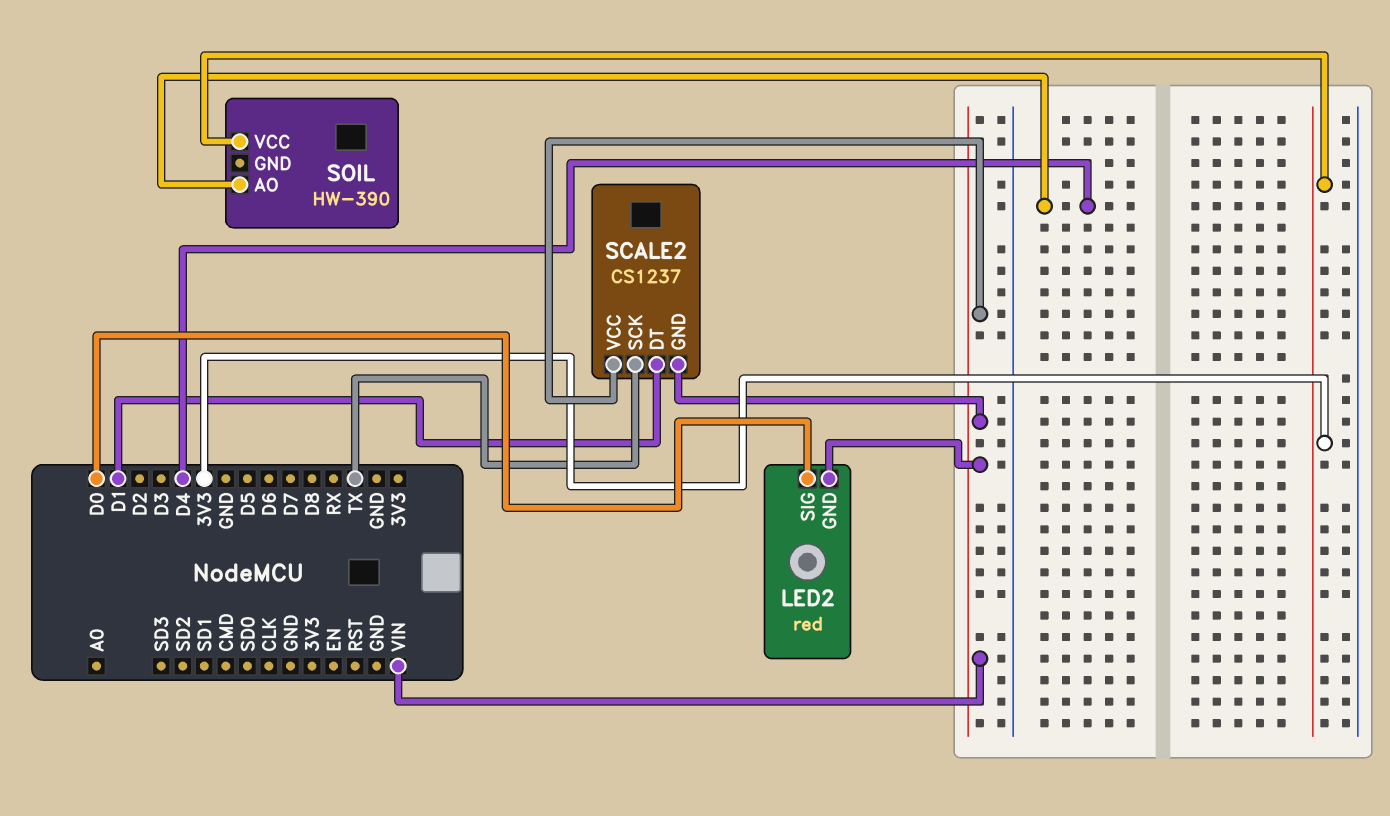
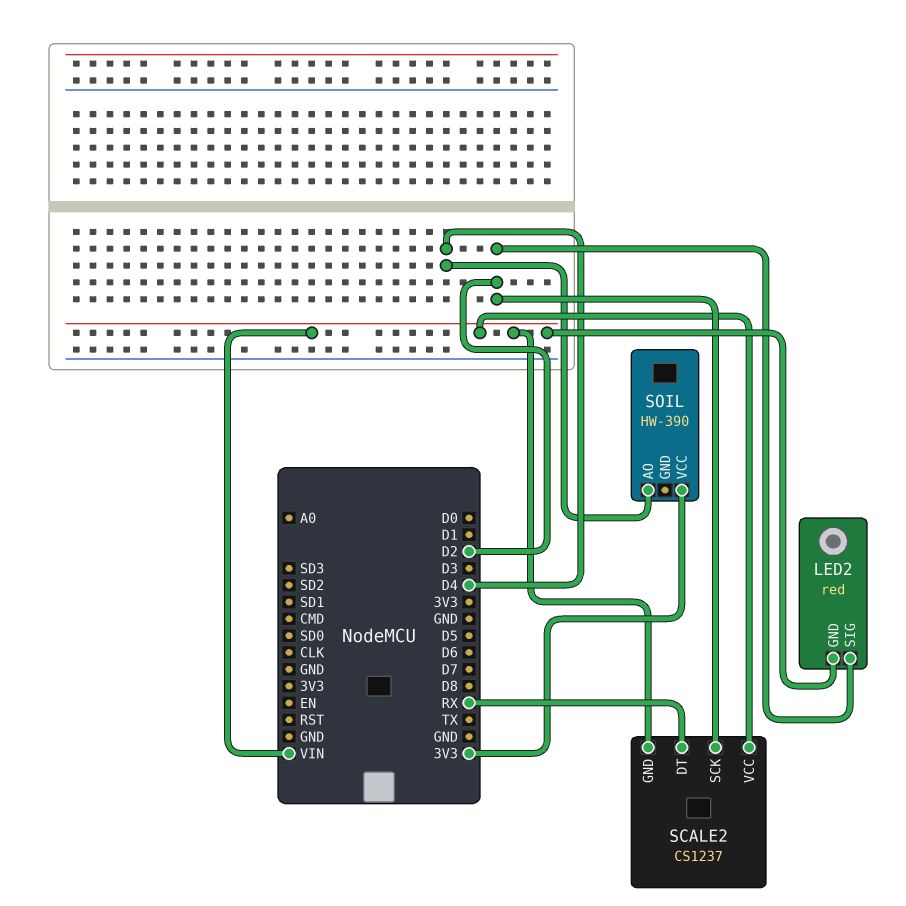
LED2 pin SIG: D0 -> D2
SCALE2 pin DT: D1 -> RX
SCALE2 pin SCK: TX -> D2

